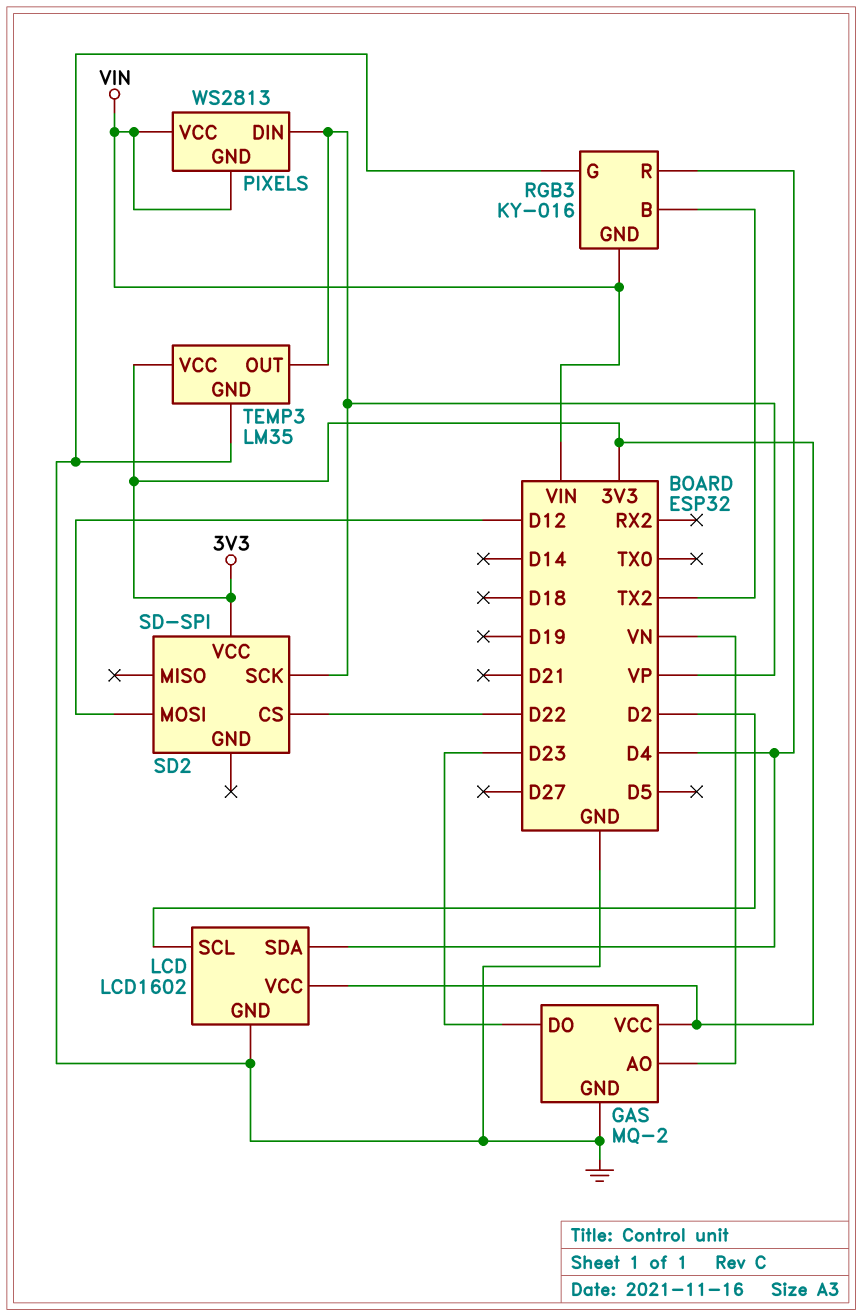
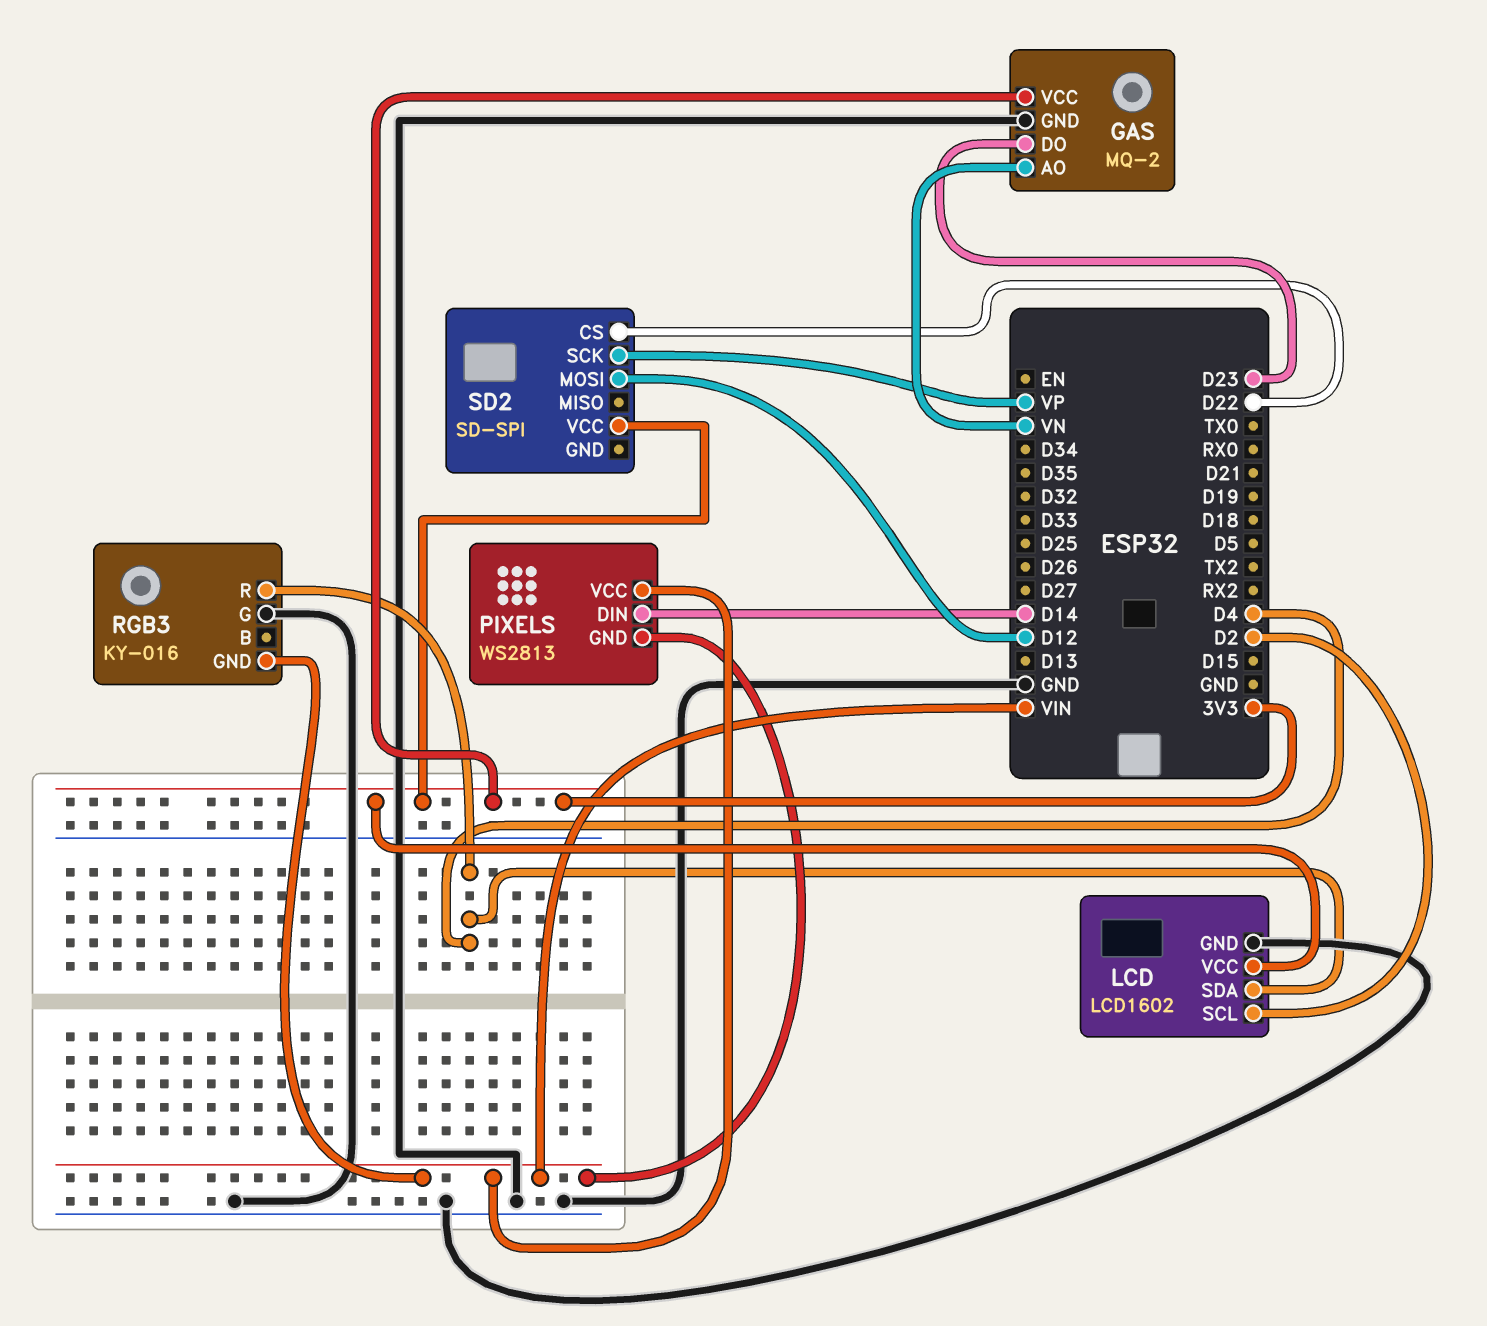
PIXELS pin DIN: VP -> D14
RGB3 pin B: TX2 -> none
TEMP3: LM35 -> none
TEMP3 pin GND: GND -> none
TEMP3 pin OUT: VP -> none
TEMP3 pin VCC: 3V3 -> none

